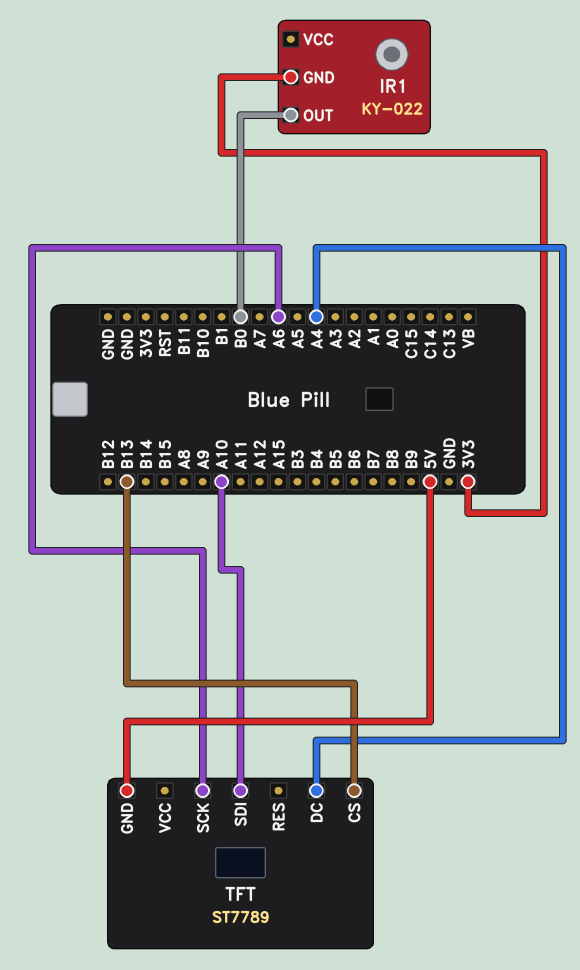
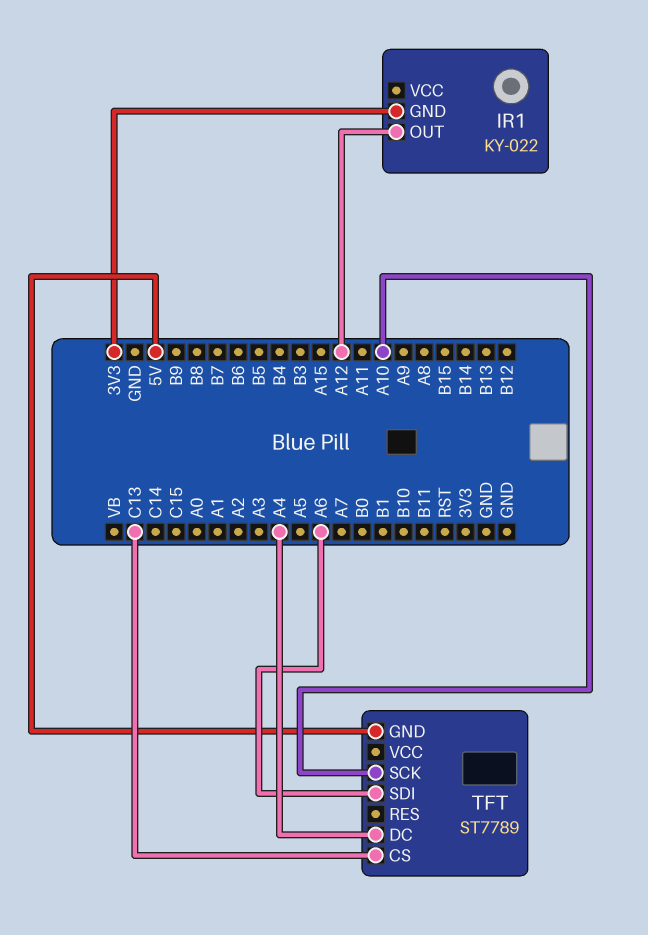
IR1 pin OUT: B0 -> A12
TFT pin CS: B13 -> C13
TFT pin SCK: A6 -> A10
TFT pin SDI: A10 -> A6

